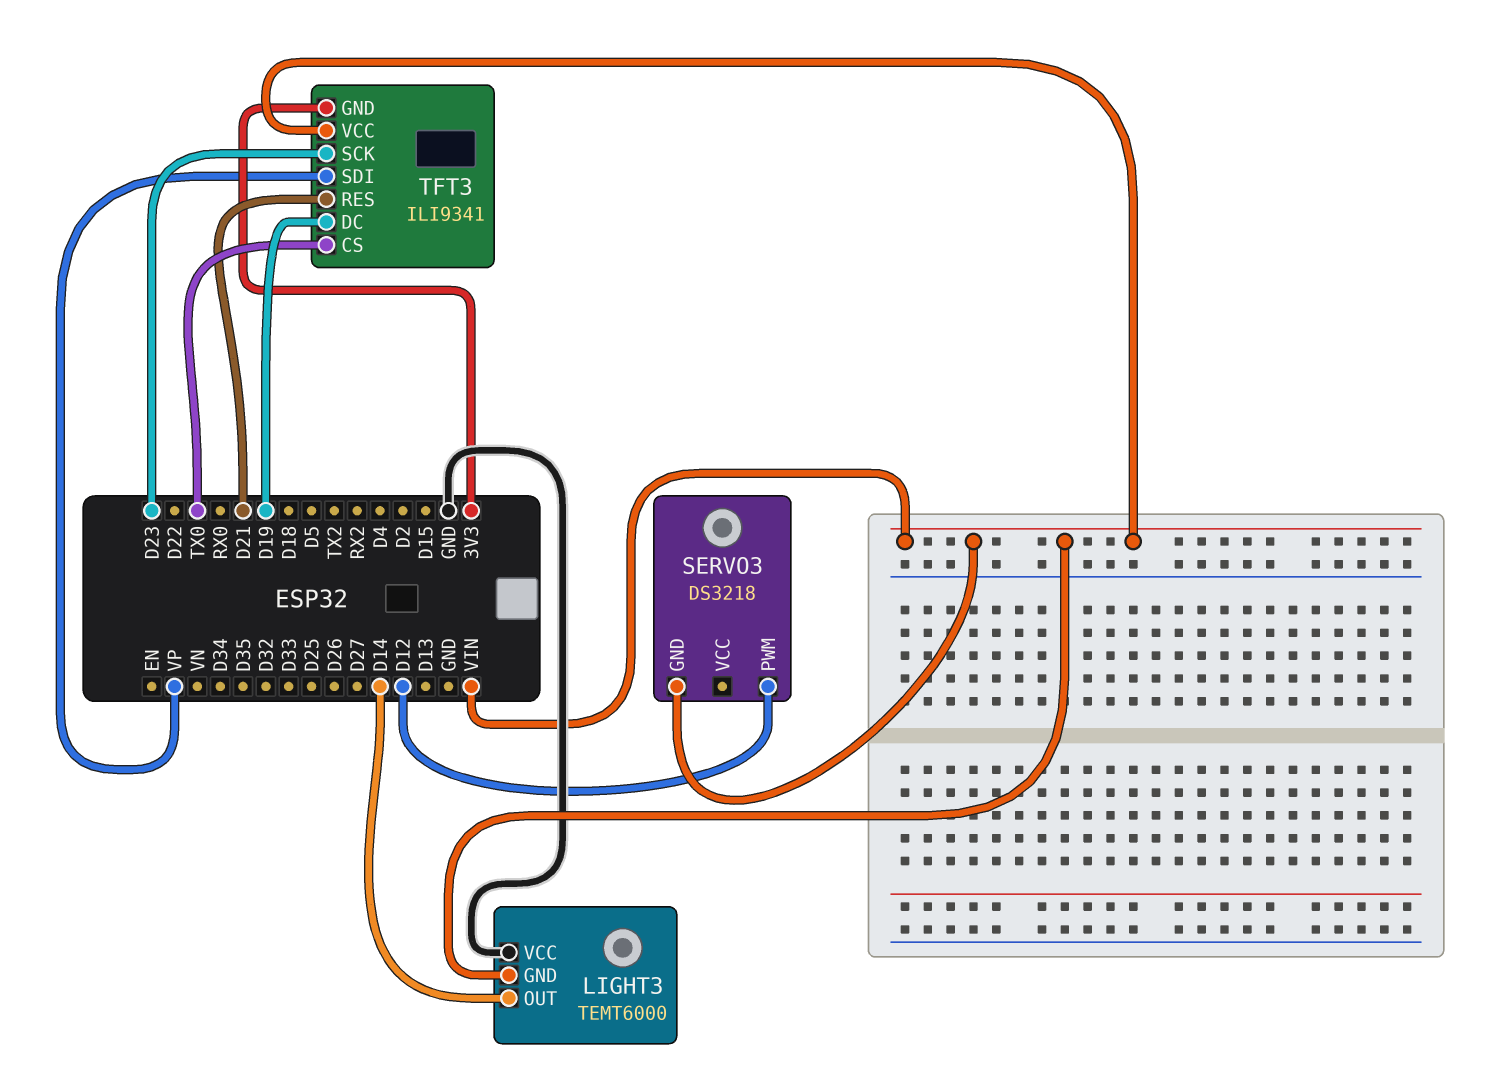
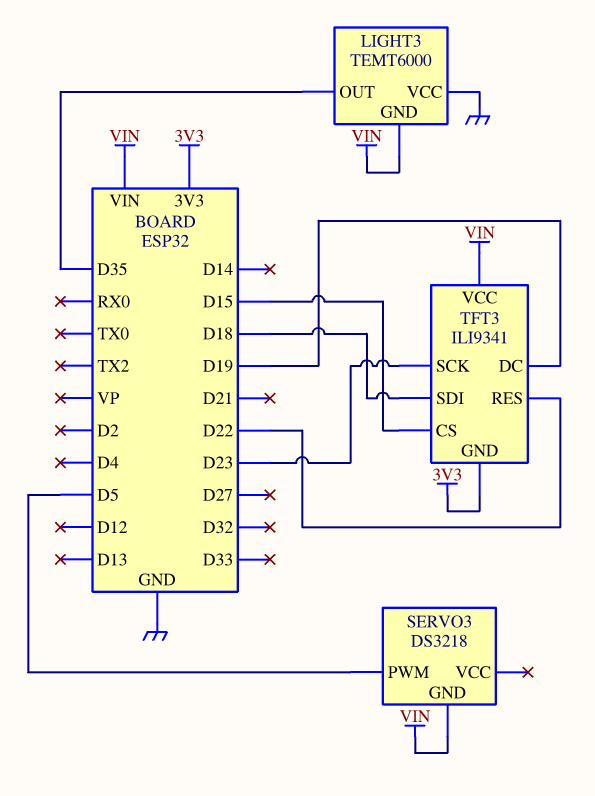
LIGHT3 pin OUT: D14 -> D35
SERVO3 pin PWM: D12 -> D5
TFT3 pin CS: TX0 -> D15
TFT3 pin RES: D21 -> D22
TFT3 pin SDI: VP -> D18

